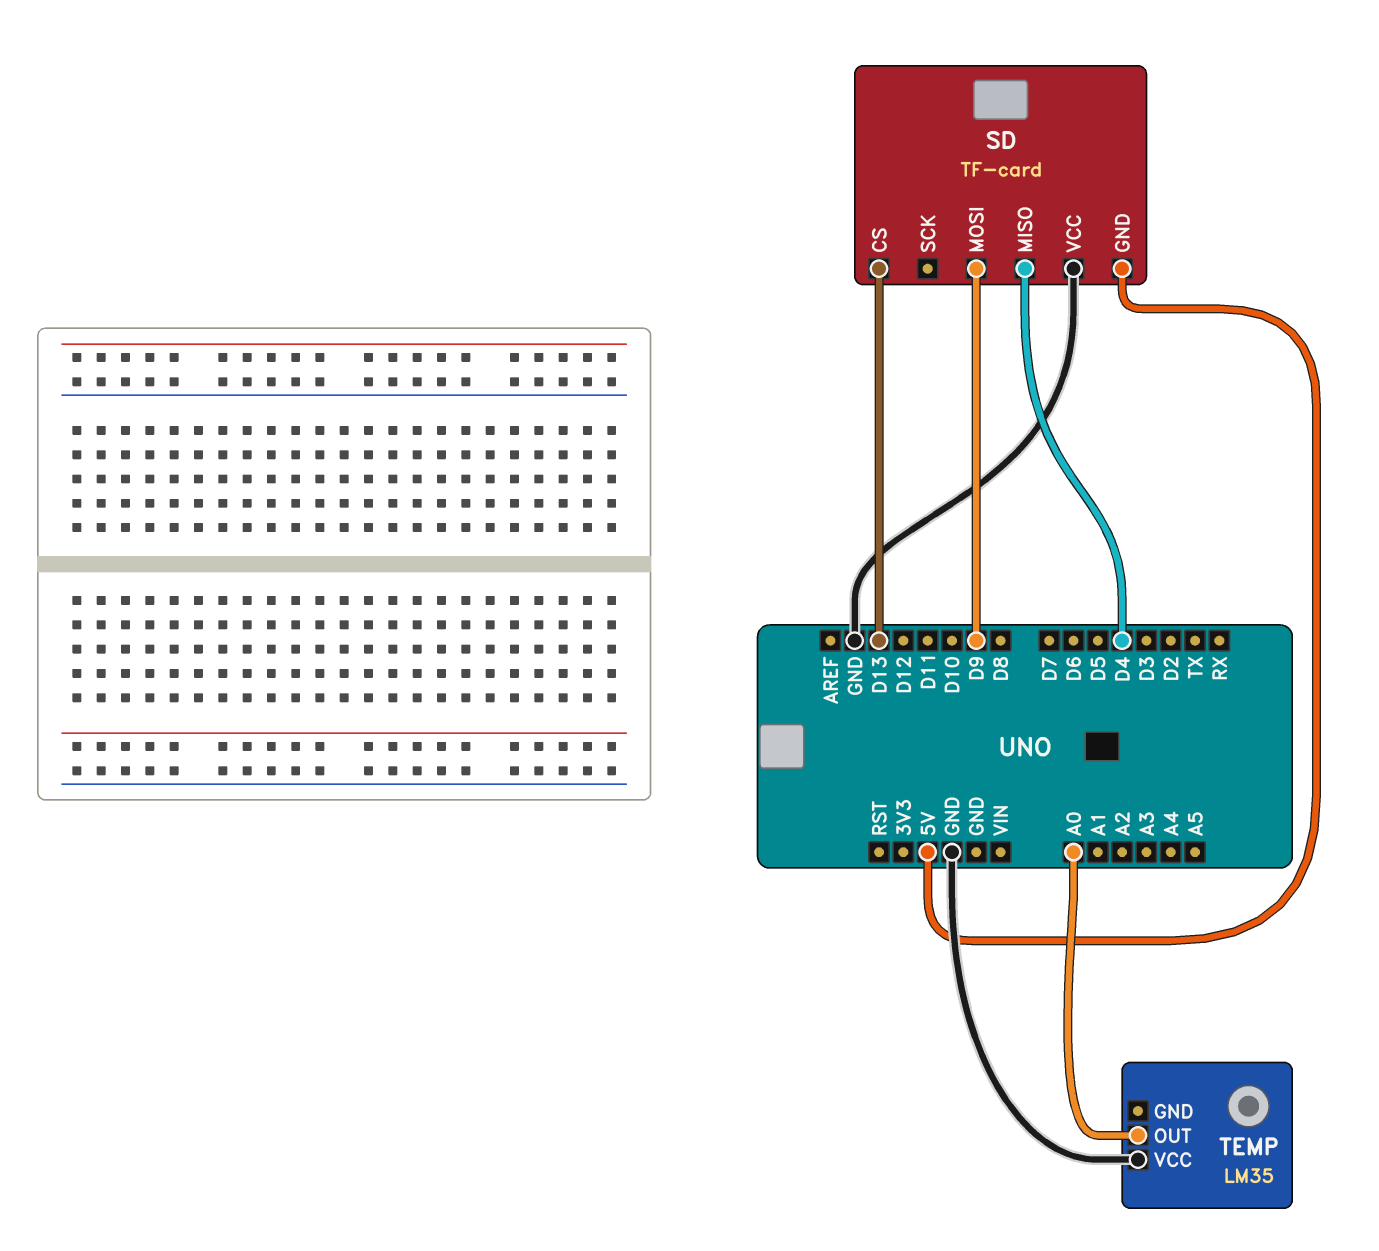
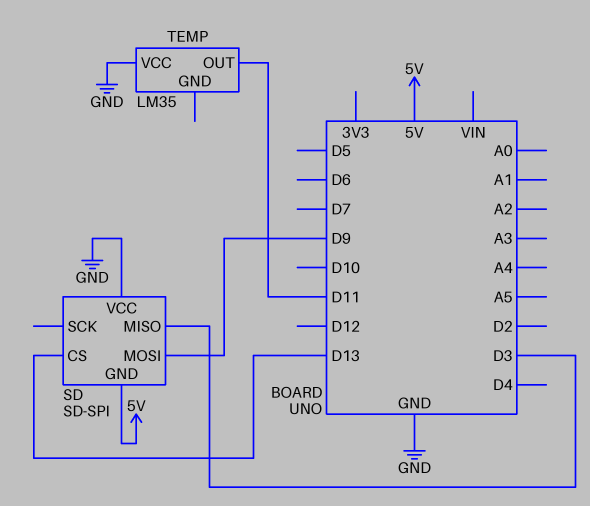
SD: TF-card -> SD-SPI
SD pin MISO: D4 -> D3
TEMP pin OUT: A0 -> D11

